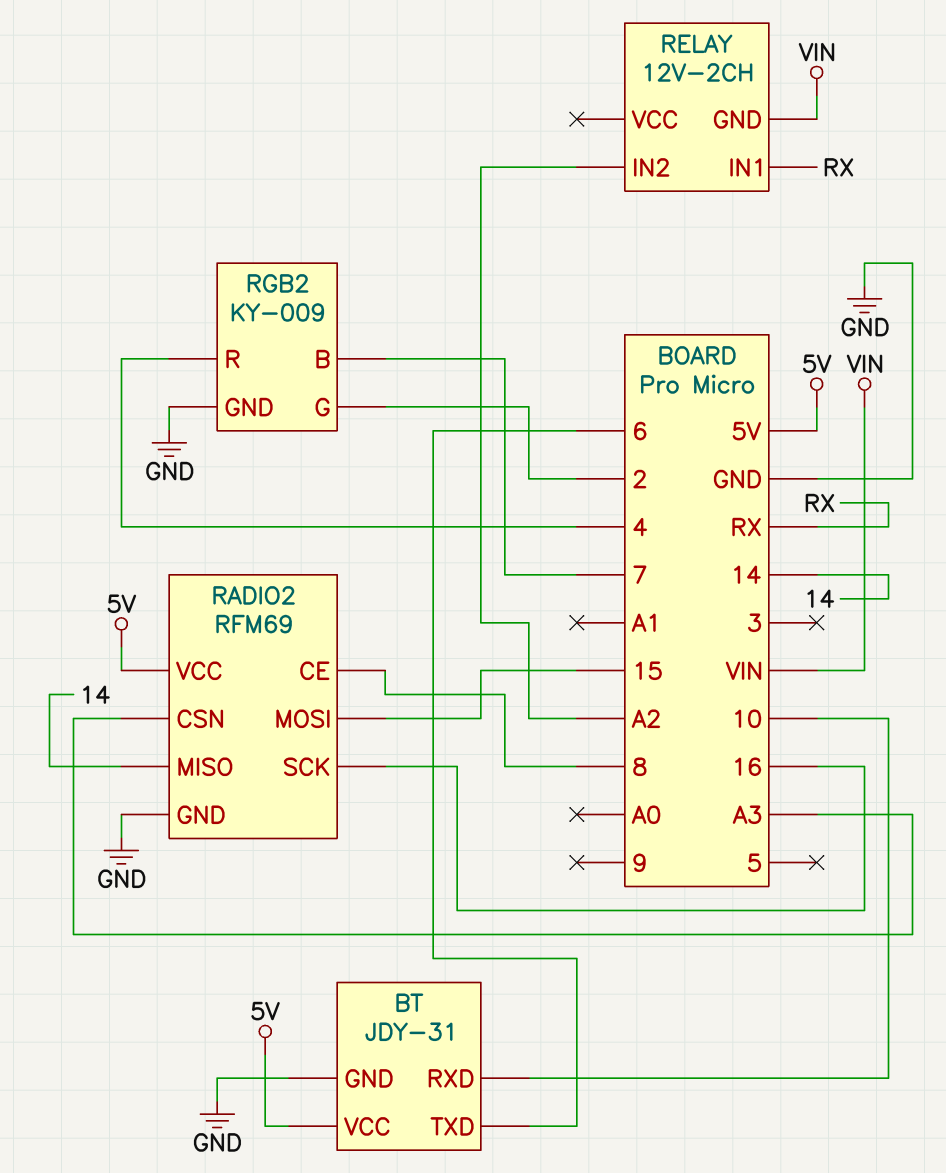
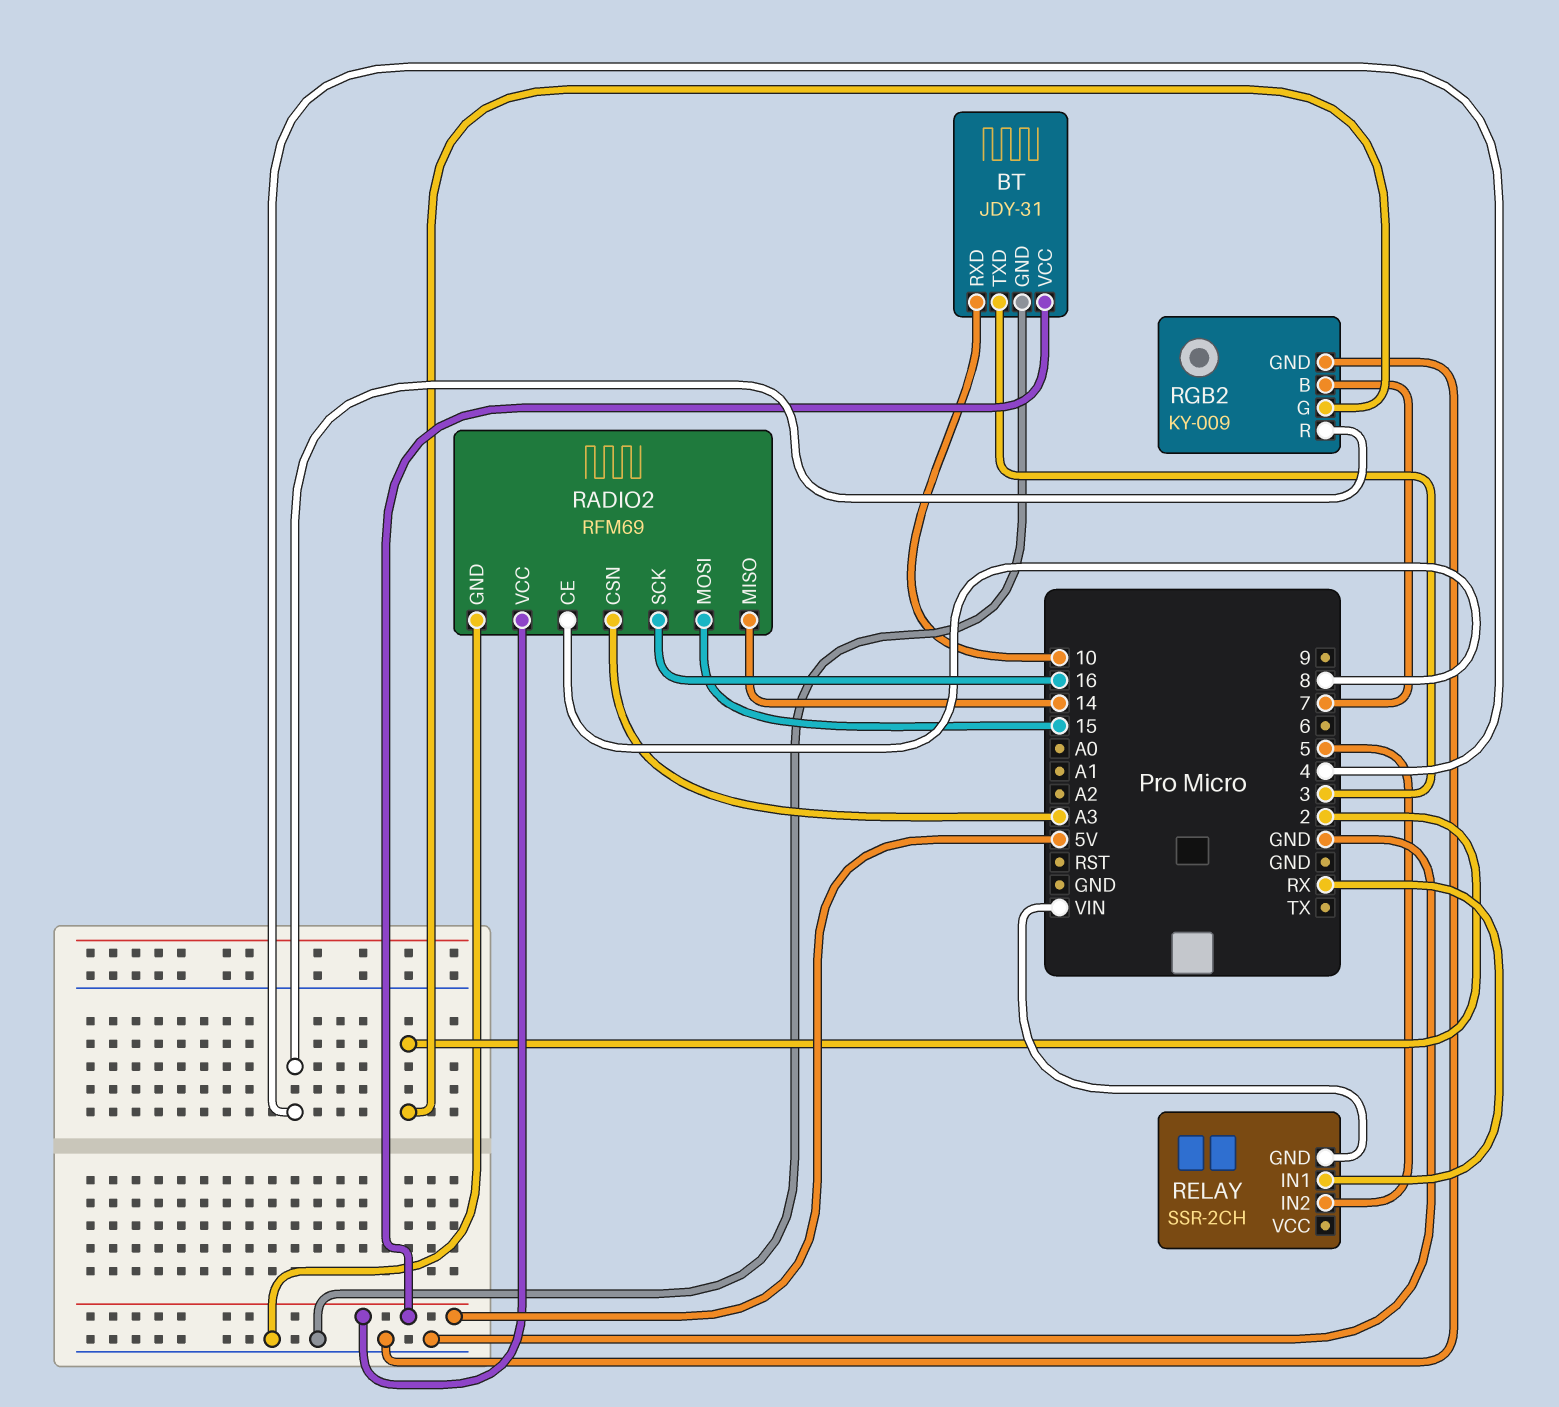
BT pin TXD: 6 -> 3
RELAY: 12V-2CH -> SSR-2CH
RELAY pin IN2: A2 -> 5

